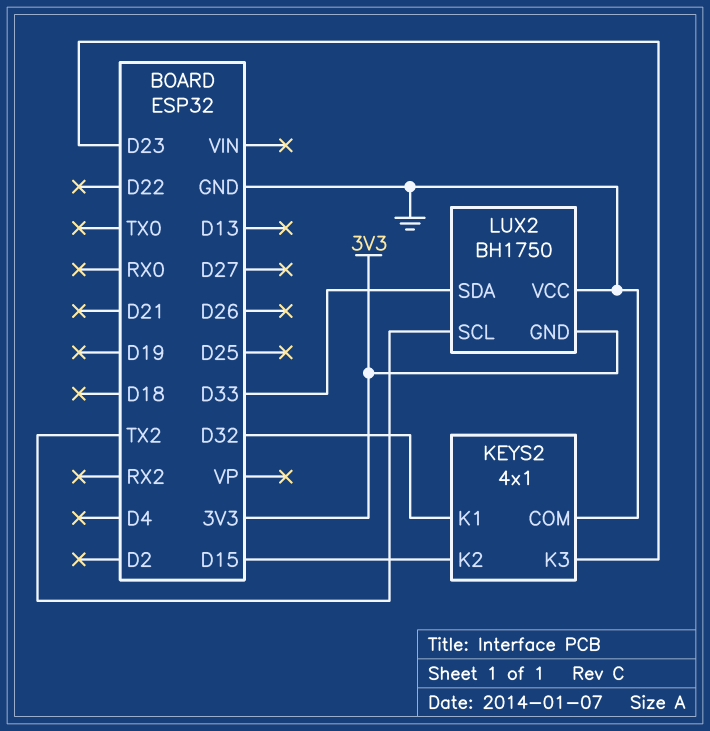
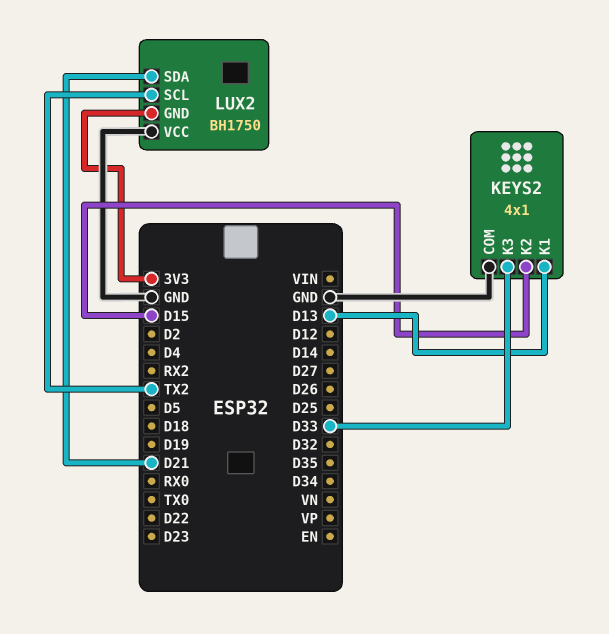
KEYS2 pin K1: D32 -> D13
KEYS2 pin K3: D23 -> D33
LUX2 pin SDA: D33 -> D21

